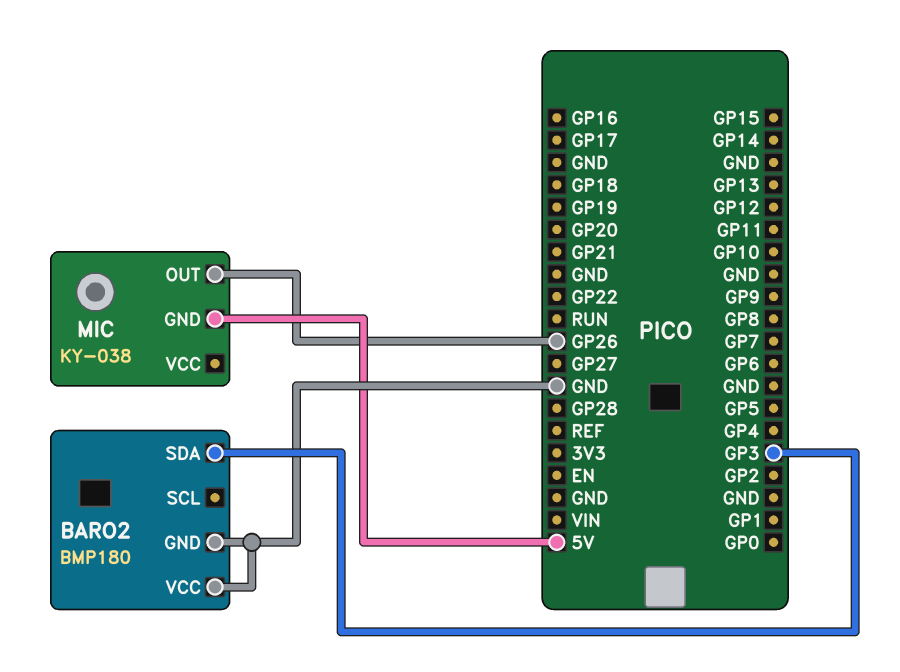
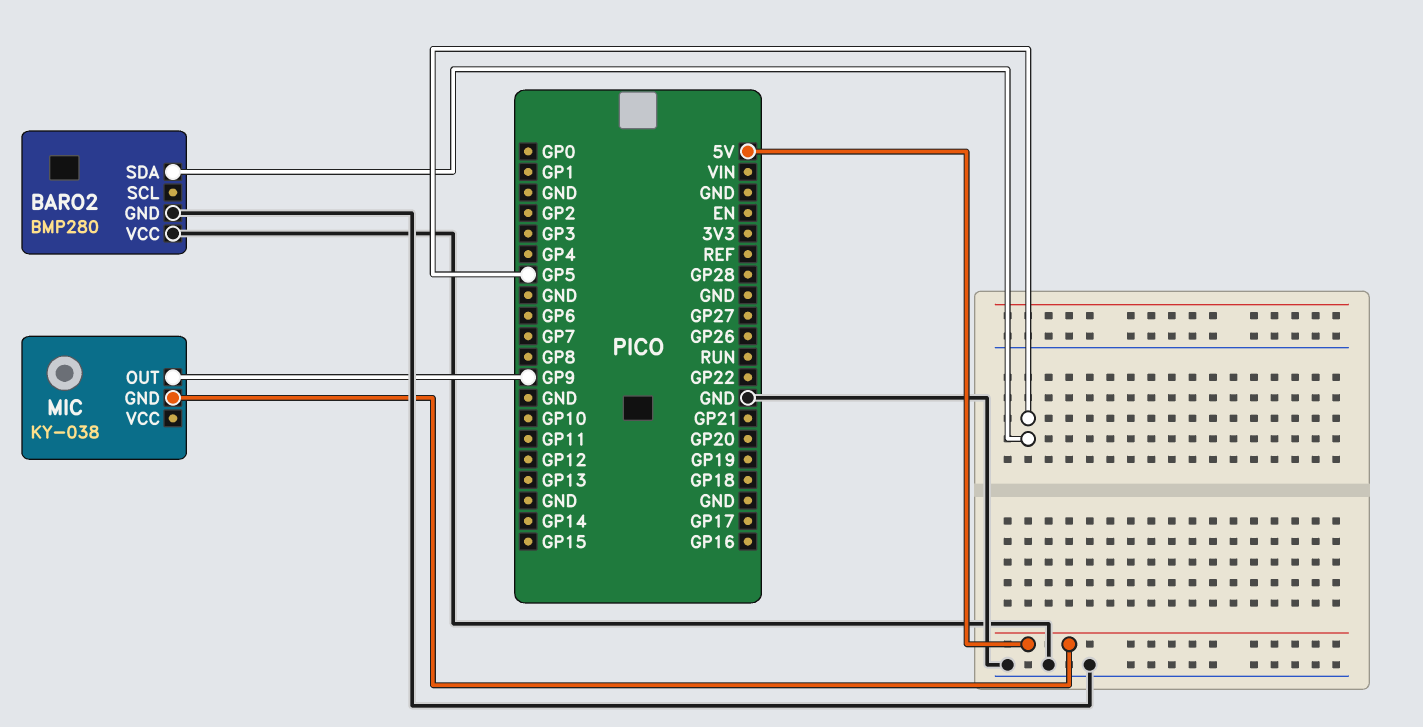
BARO2: BMP180 -> BMP280
BARO2 pin SDA: GP3 -> GP5
MIC pin OUT: GP26 -> GP9

